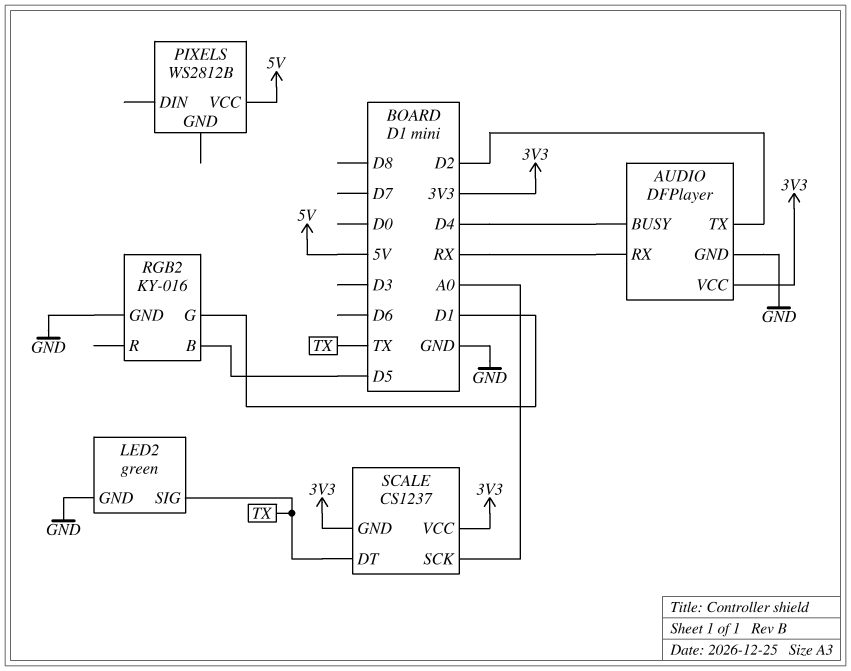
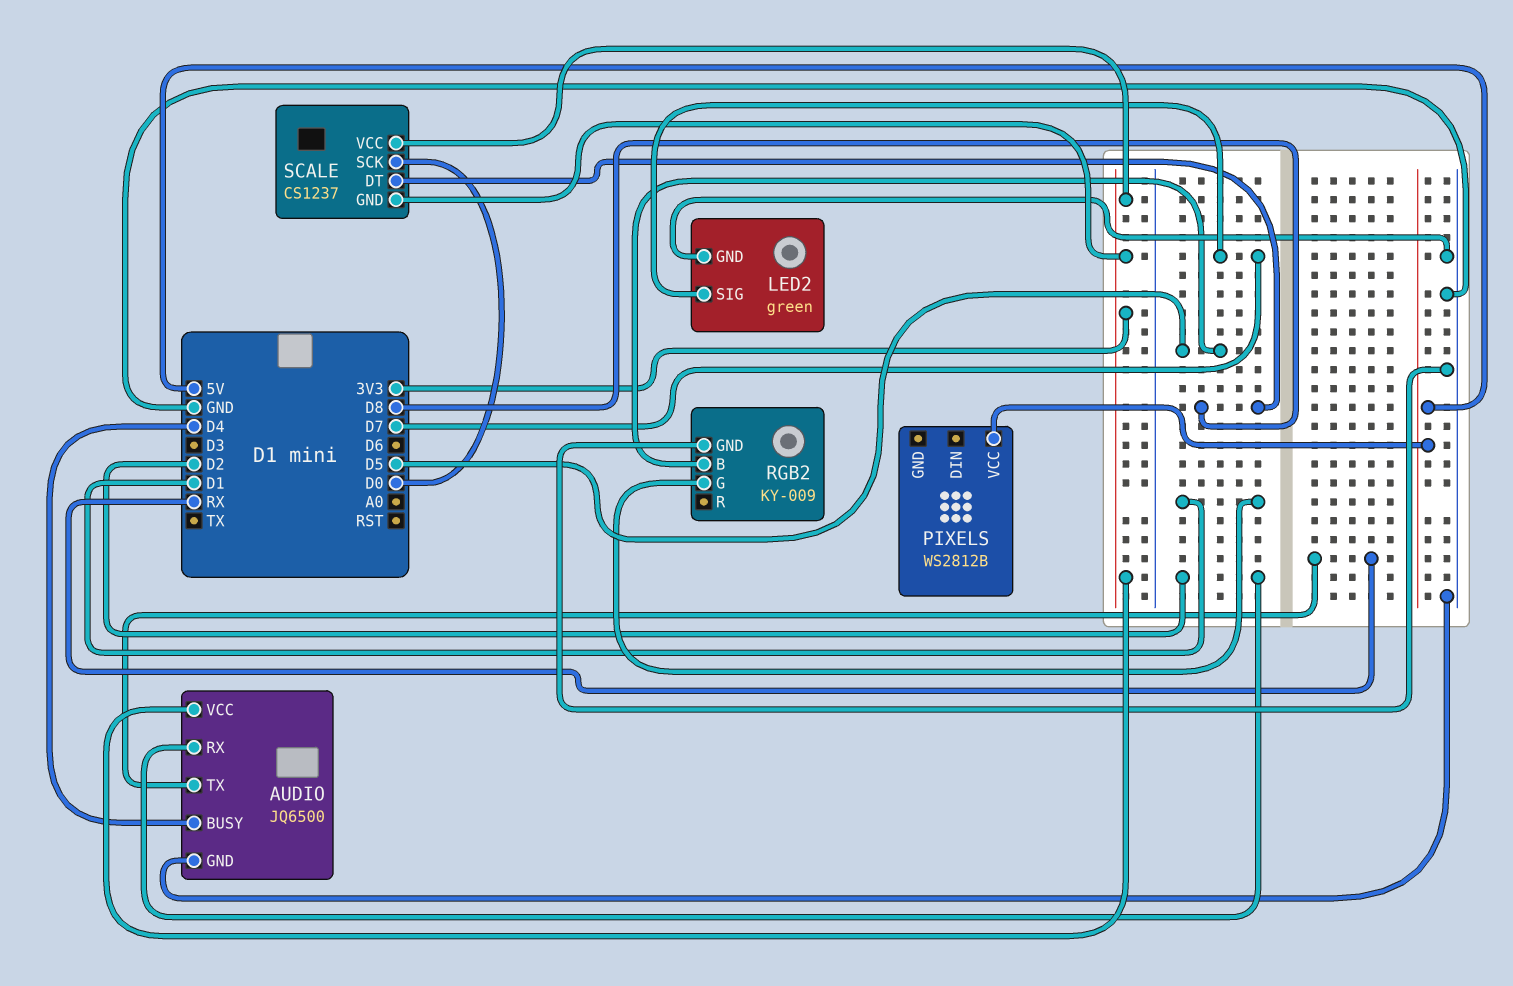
AUDIO: DFPlayer -> JQ6500
AUDIO pin RX: RX -> D2
AUDIO pin TX: D2 -> RX
LED2 pin SIG: TX -> D7
RGB2: KY-016 -> KY-009
SCALE pin DT: TX -> D8
SCALE pin SCK: A0 -> D0

